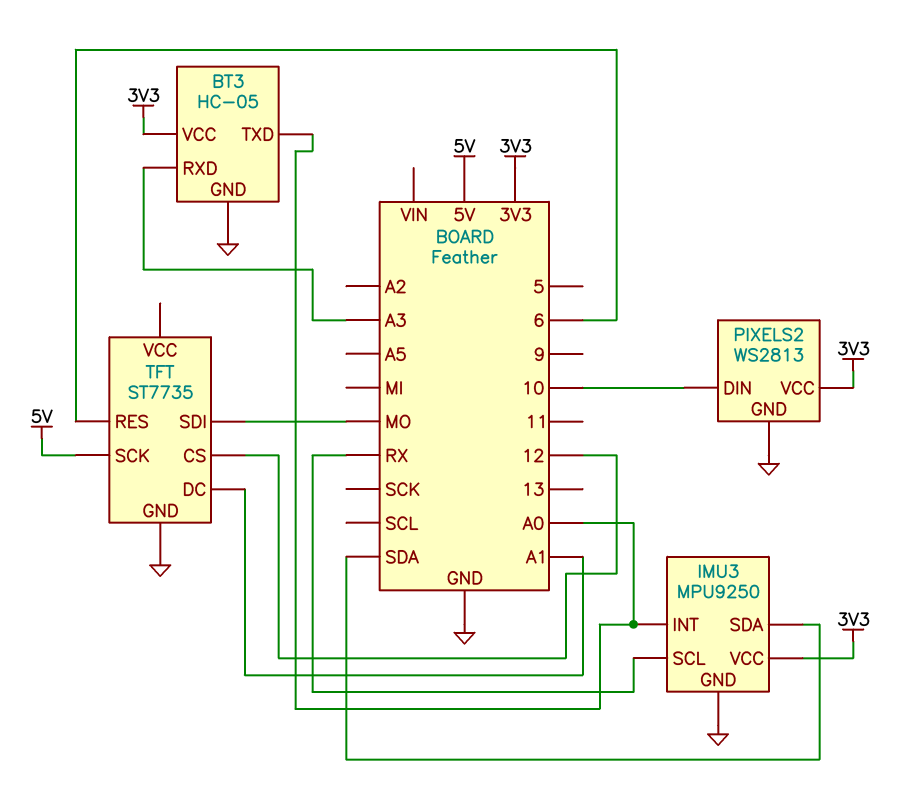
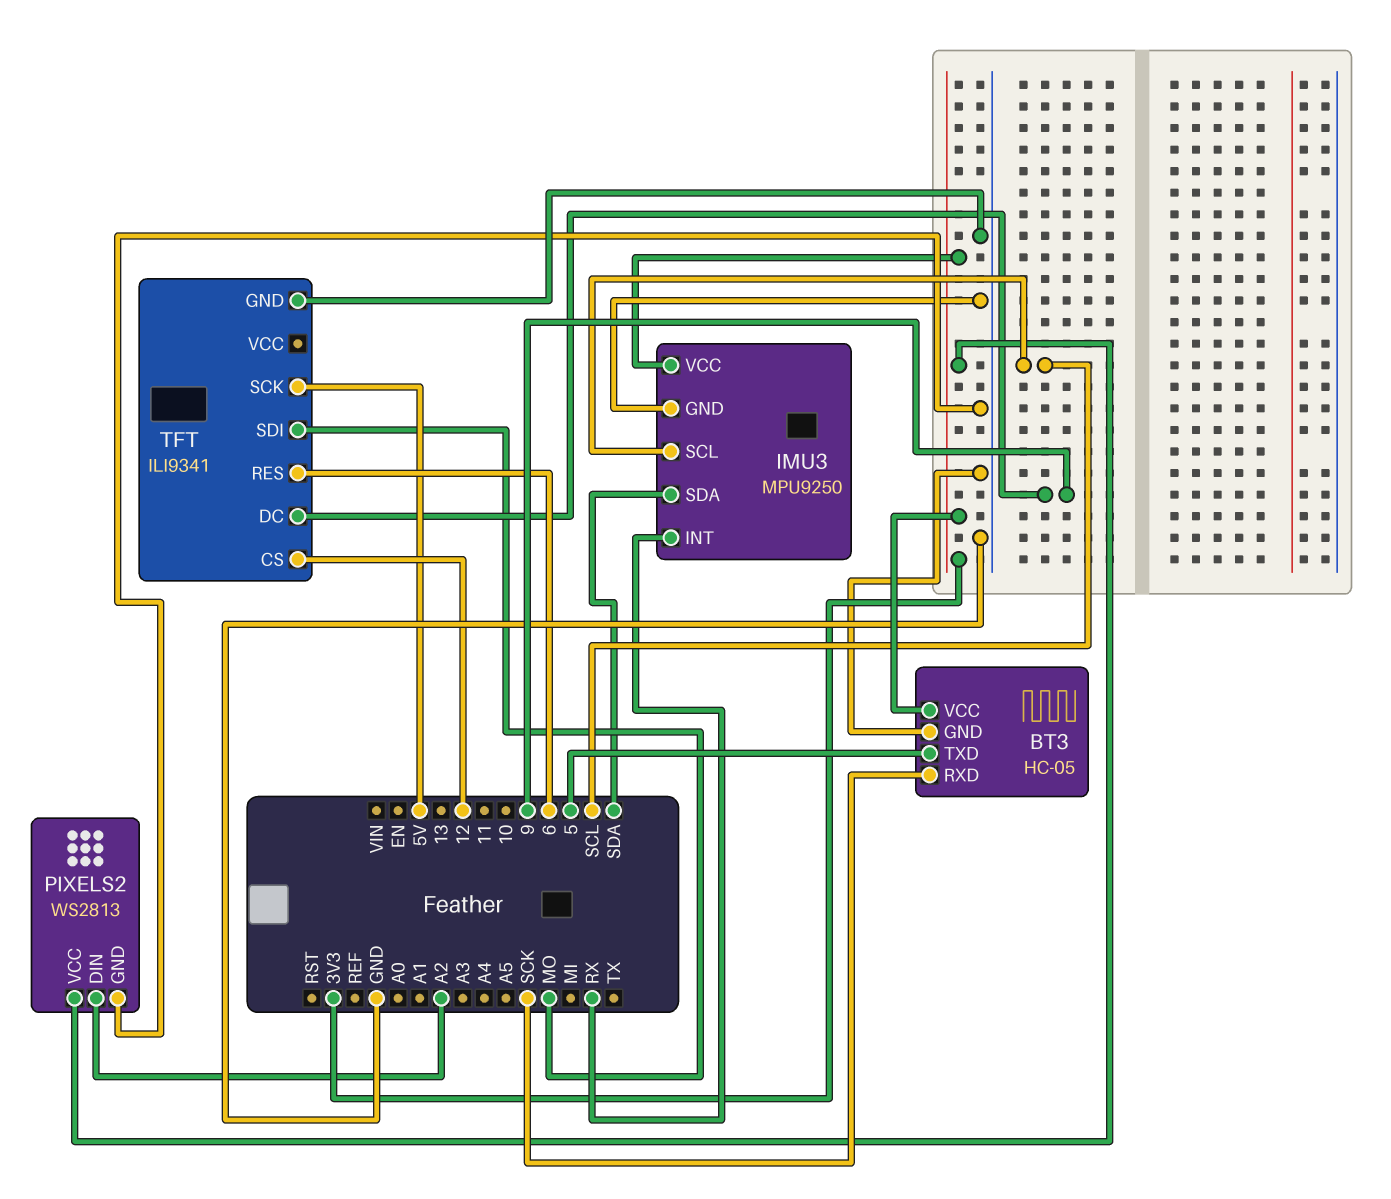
BT3 pin RXD: A3 -> SCK
BT3 pin TXD: A0 -> 5
IMU3 pin INT: A0 -> RX
IMU3 pin SCL: RX -> SCL
PIXELS2 pin DIN: 10 -> A2
TFT: ST7735 -> ILI9341
TFT pin DC: A1 -> 9

